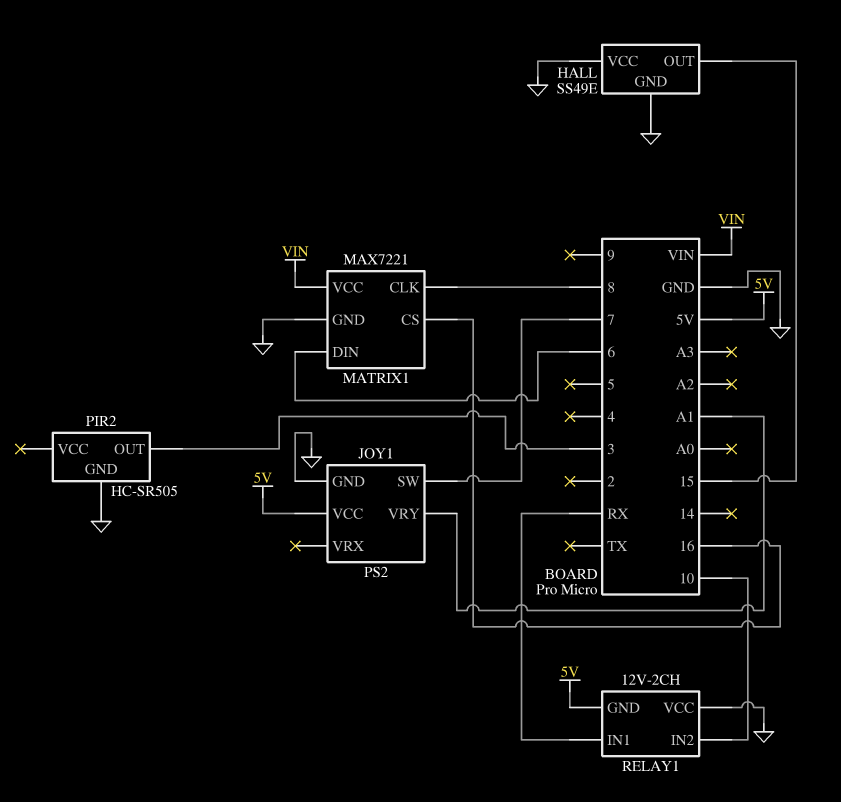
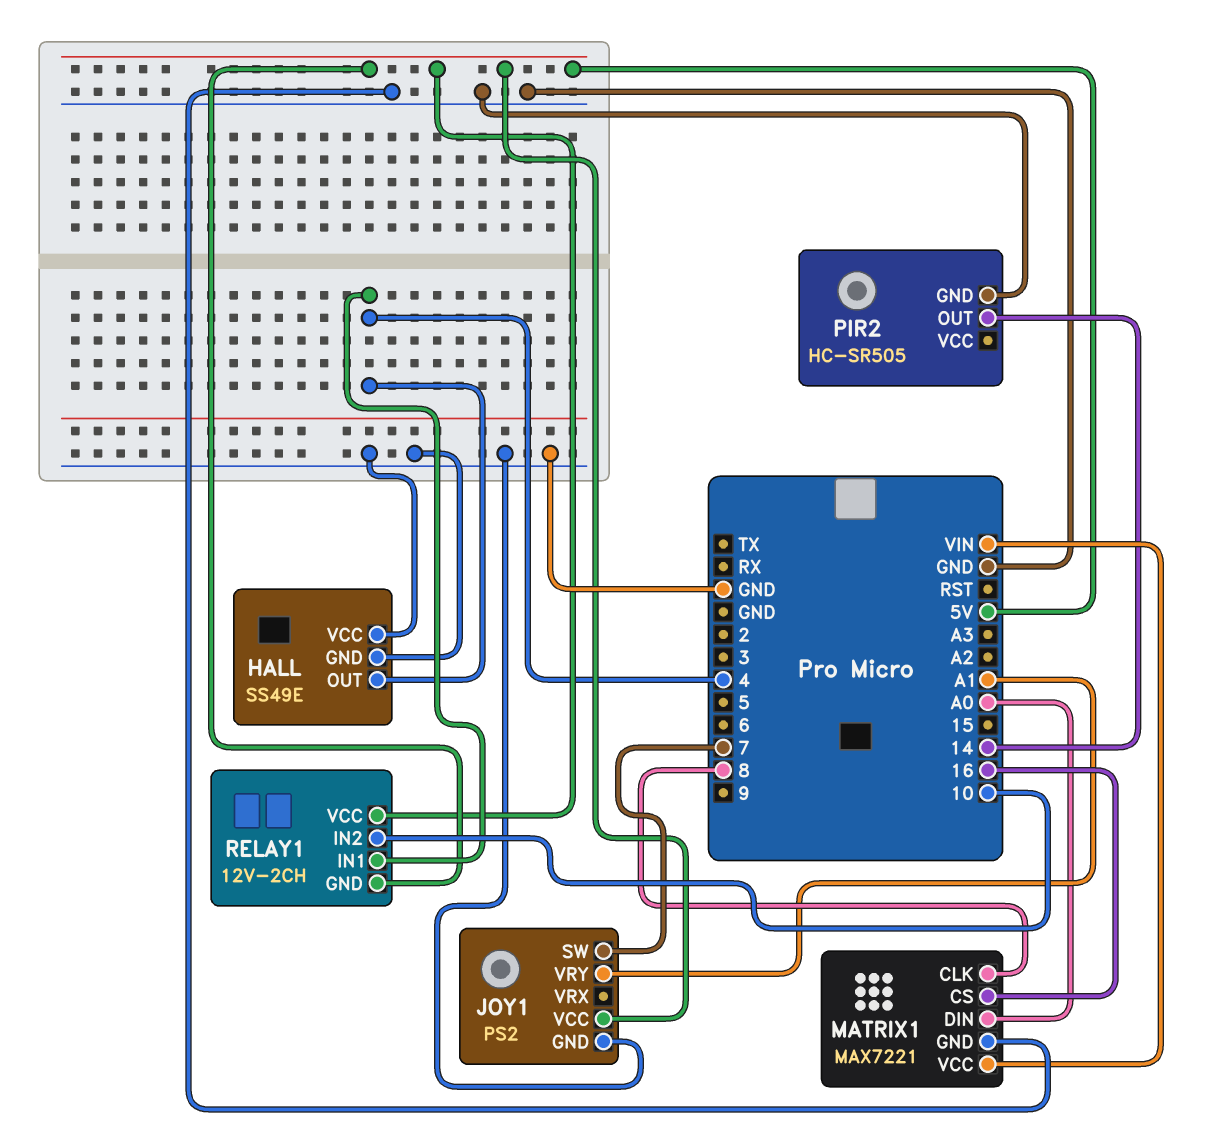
HALL pin OUT: 15 -> 4
MATRIX1 pin DIN: 6 -> A0
PIR2 pin OUT: 3 -> 14
RELAY1 pin IN1: RX -> 4
RELAY1 pin VCC: GND -> 5V

